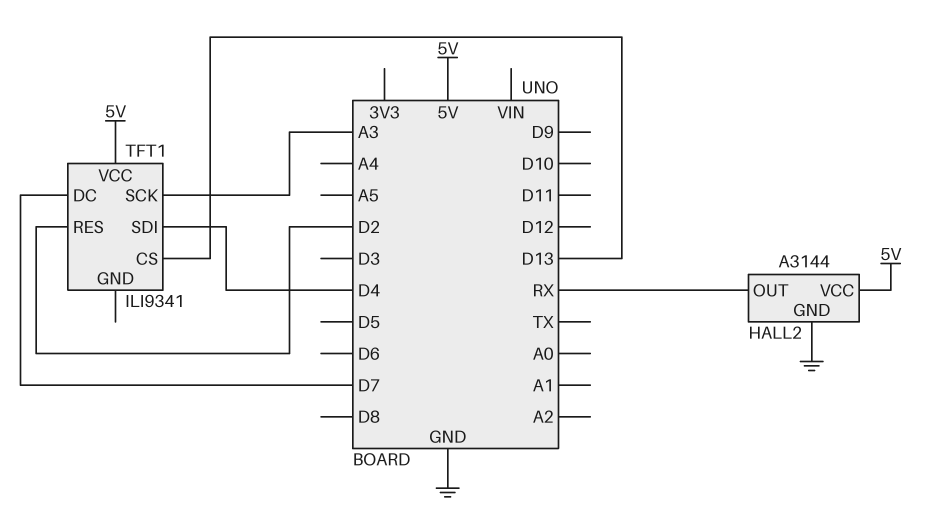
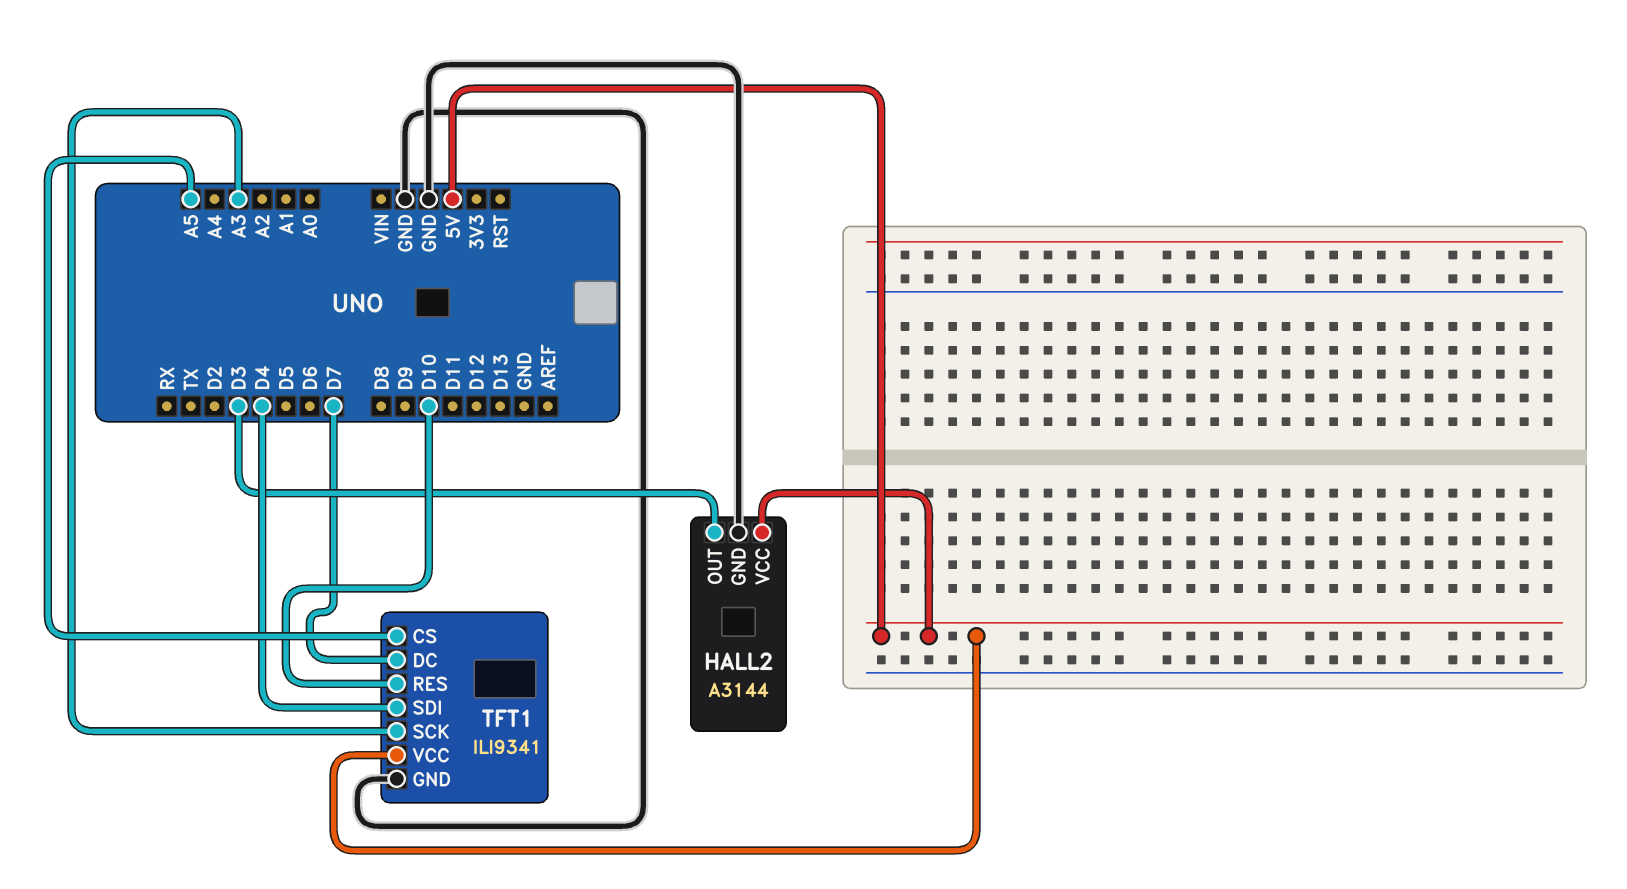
HALL2 pin OUT: RX -> D3
TFT1 pin CS: D13 -> A5
TFT1 pin GND: none -> GND
TFT1 pin RES: D2 -> D10

